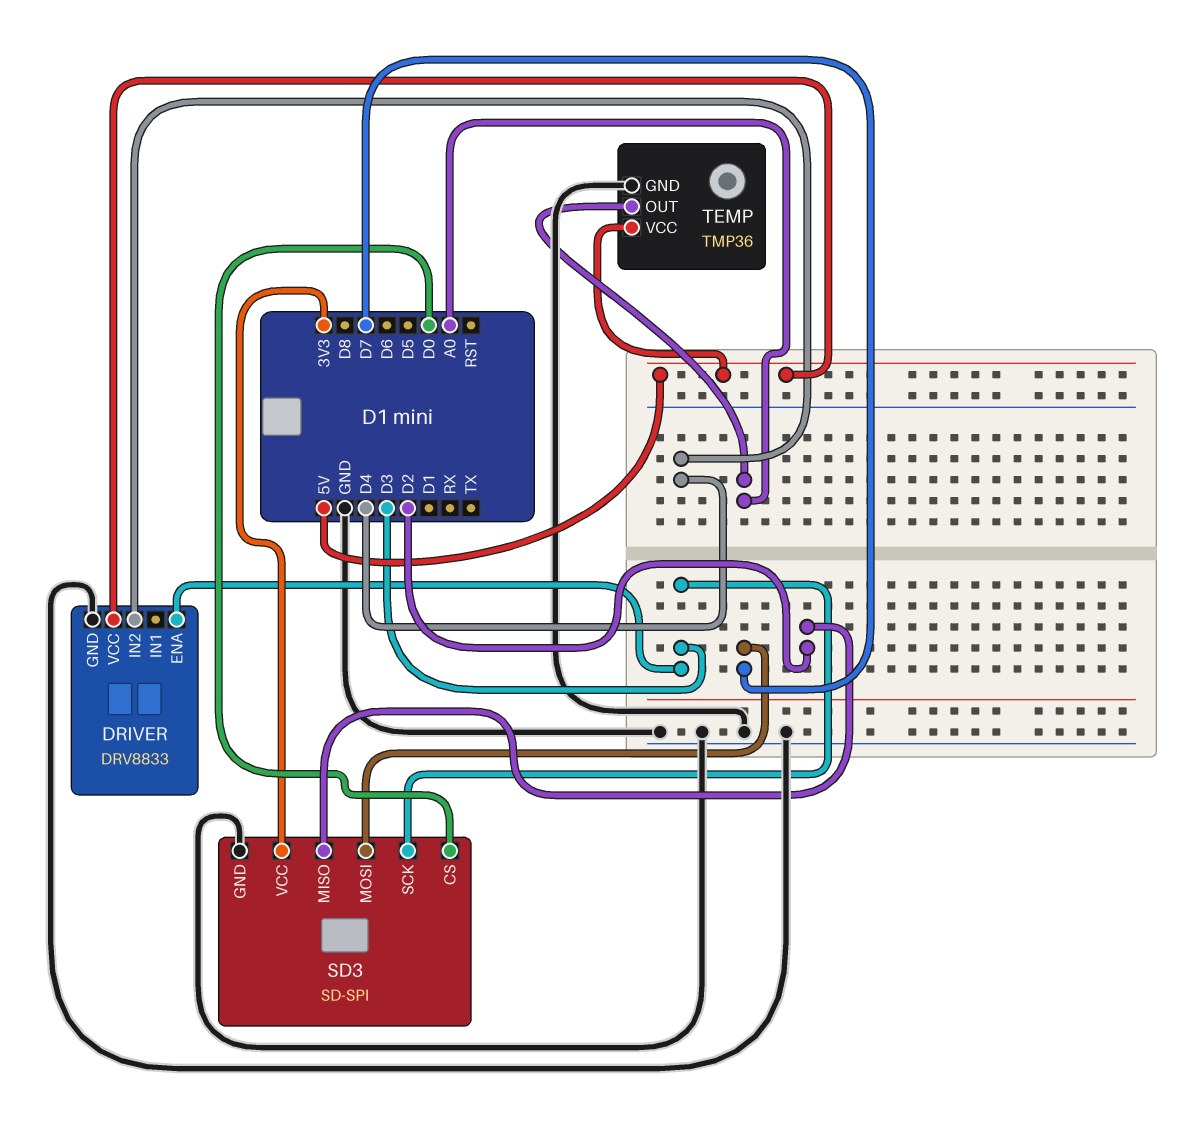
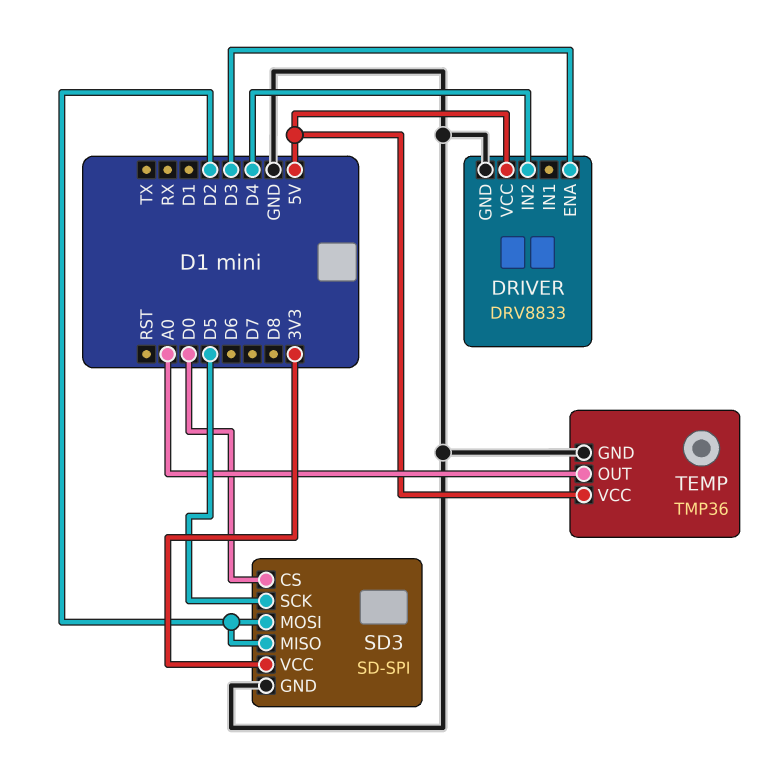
SD3 pin MOSI: D7 -> D2
SD3 pin SCK: D3 -> D5

